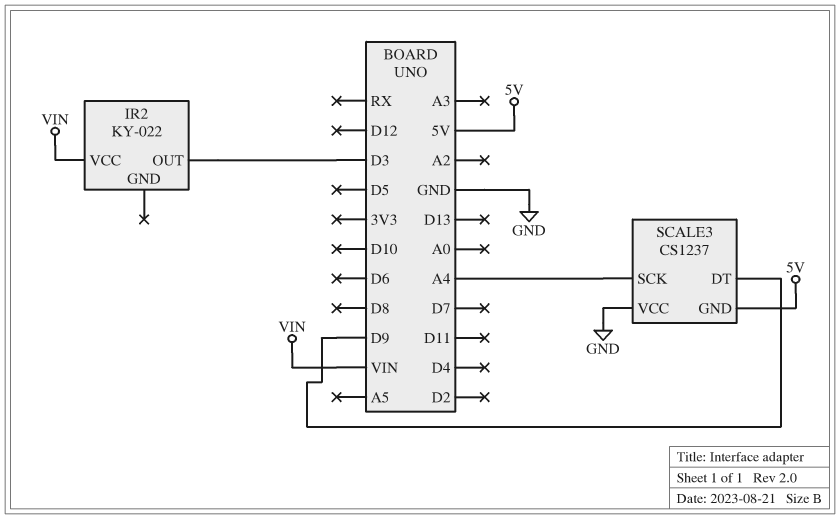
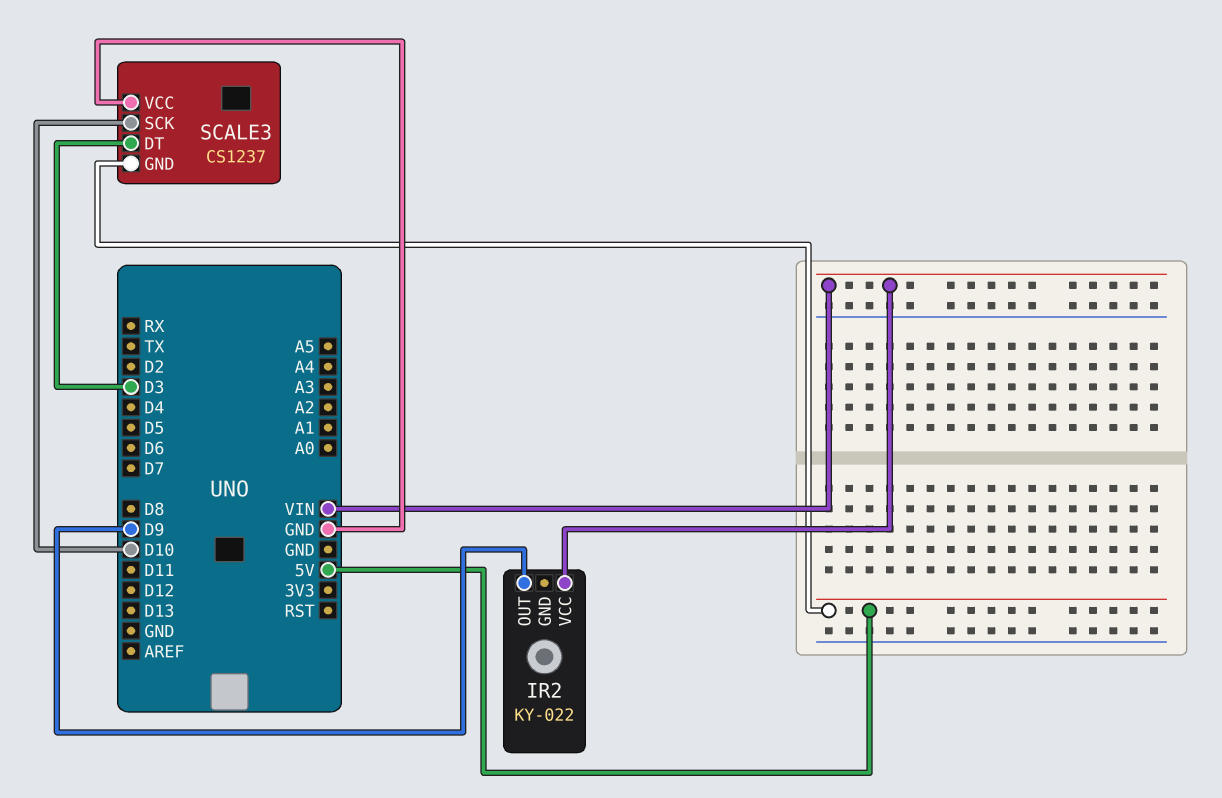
IR2 pin OUT: D3 -> D9
SCALE3 pin DT: D9 -> D3
SCALE3 pin SCK: A4 -> D10

